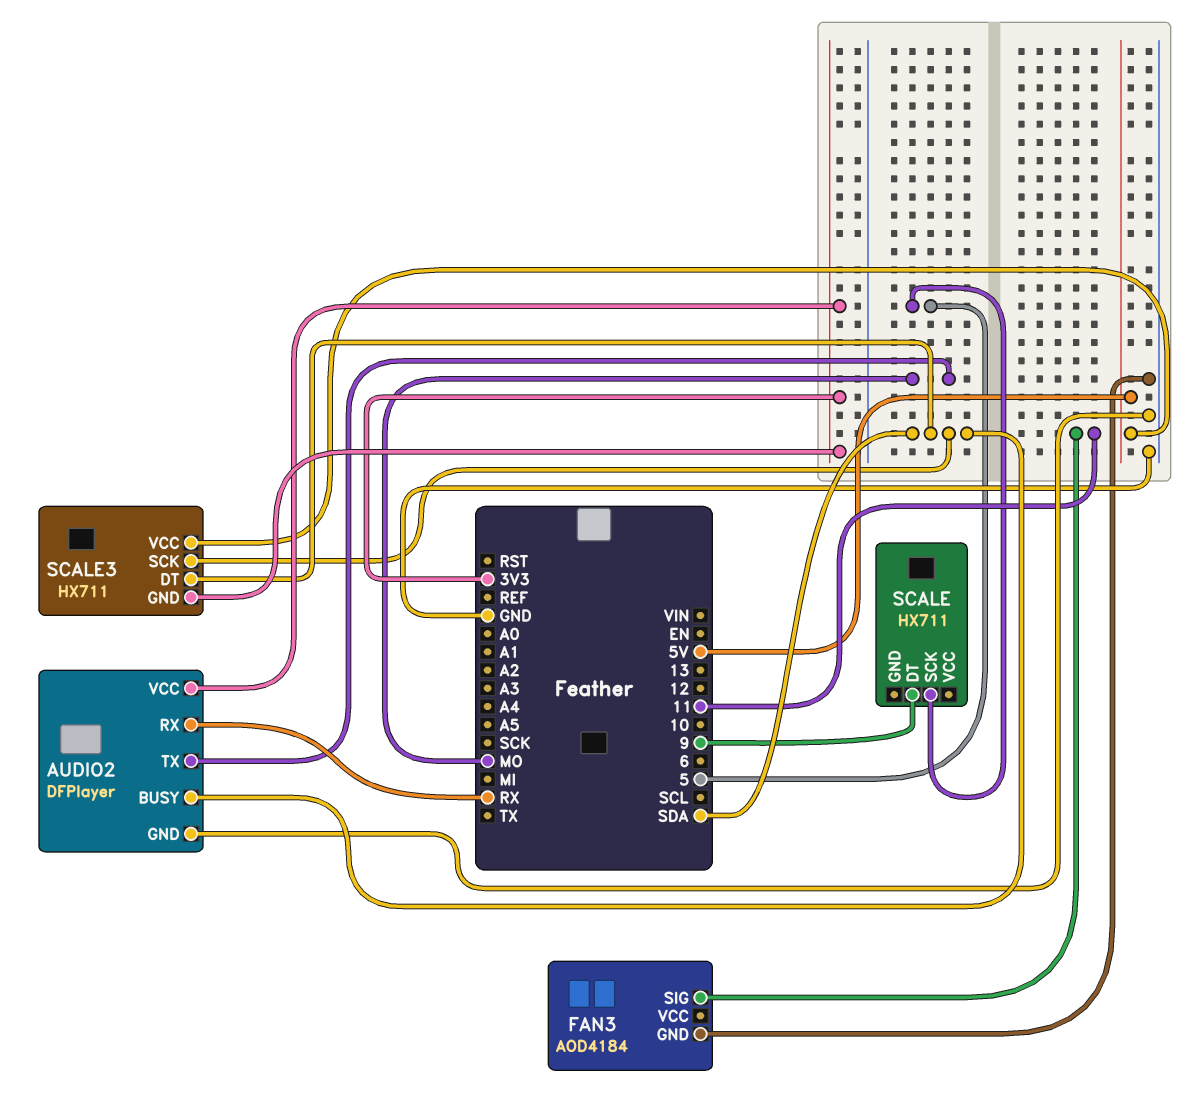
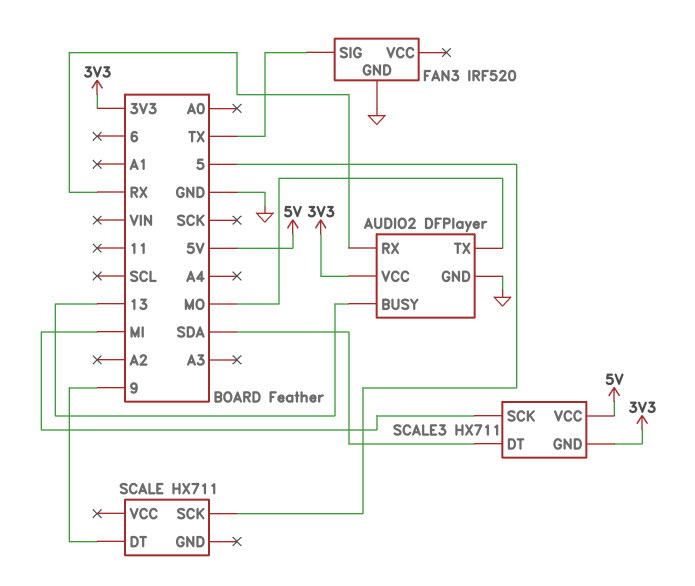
AUDIO2 pin BUSY: SDA -> 13
FAN3: AOD4184 -> IRF520
FAN3 pin SIG: 11 -> TX
SCALE3 pin SCK: SDA -> MI

